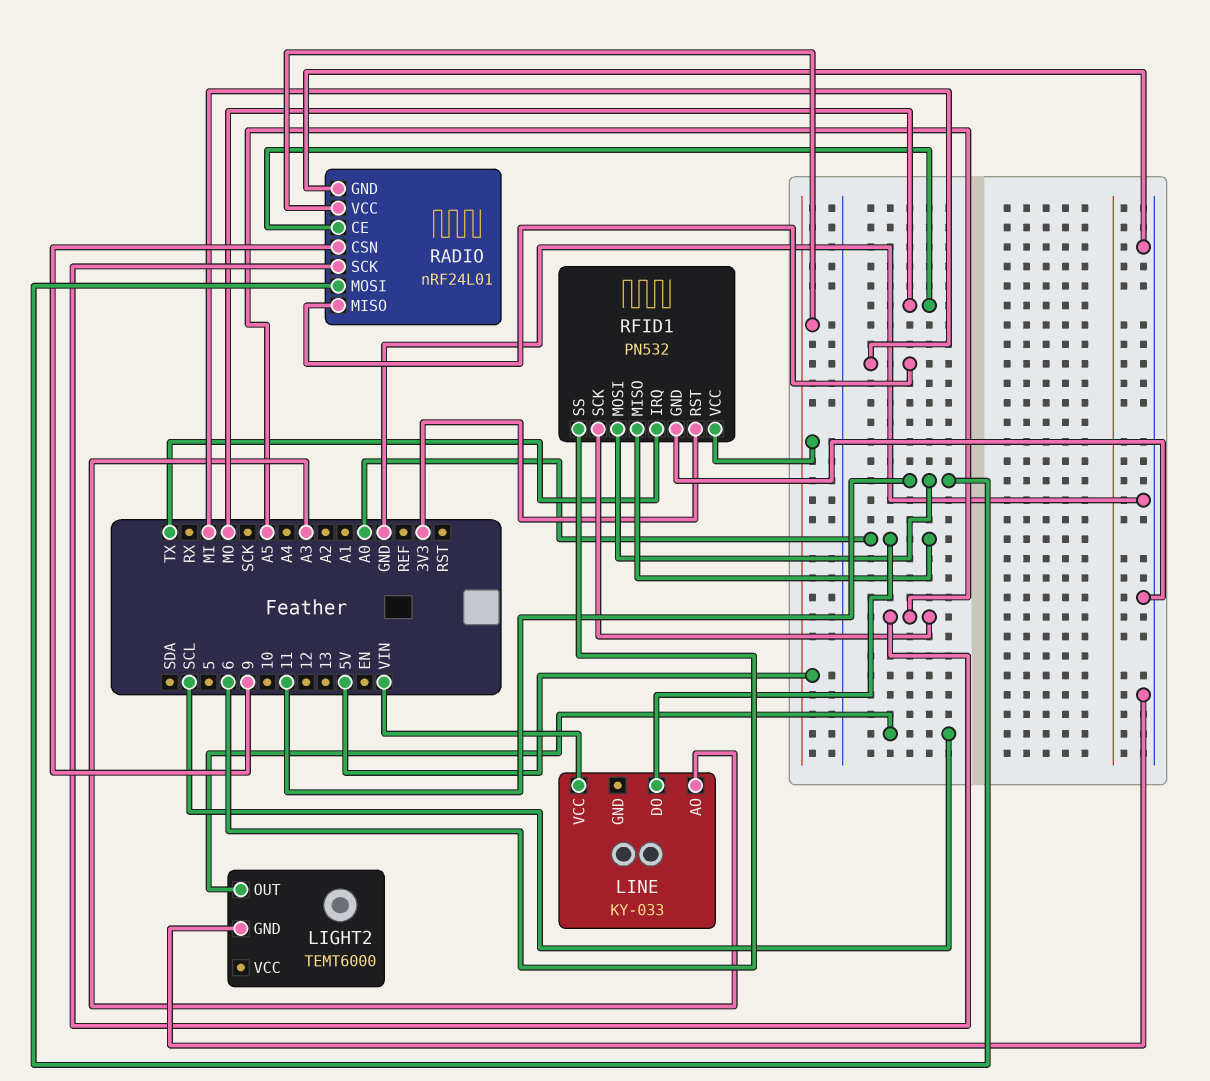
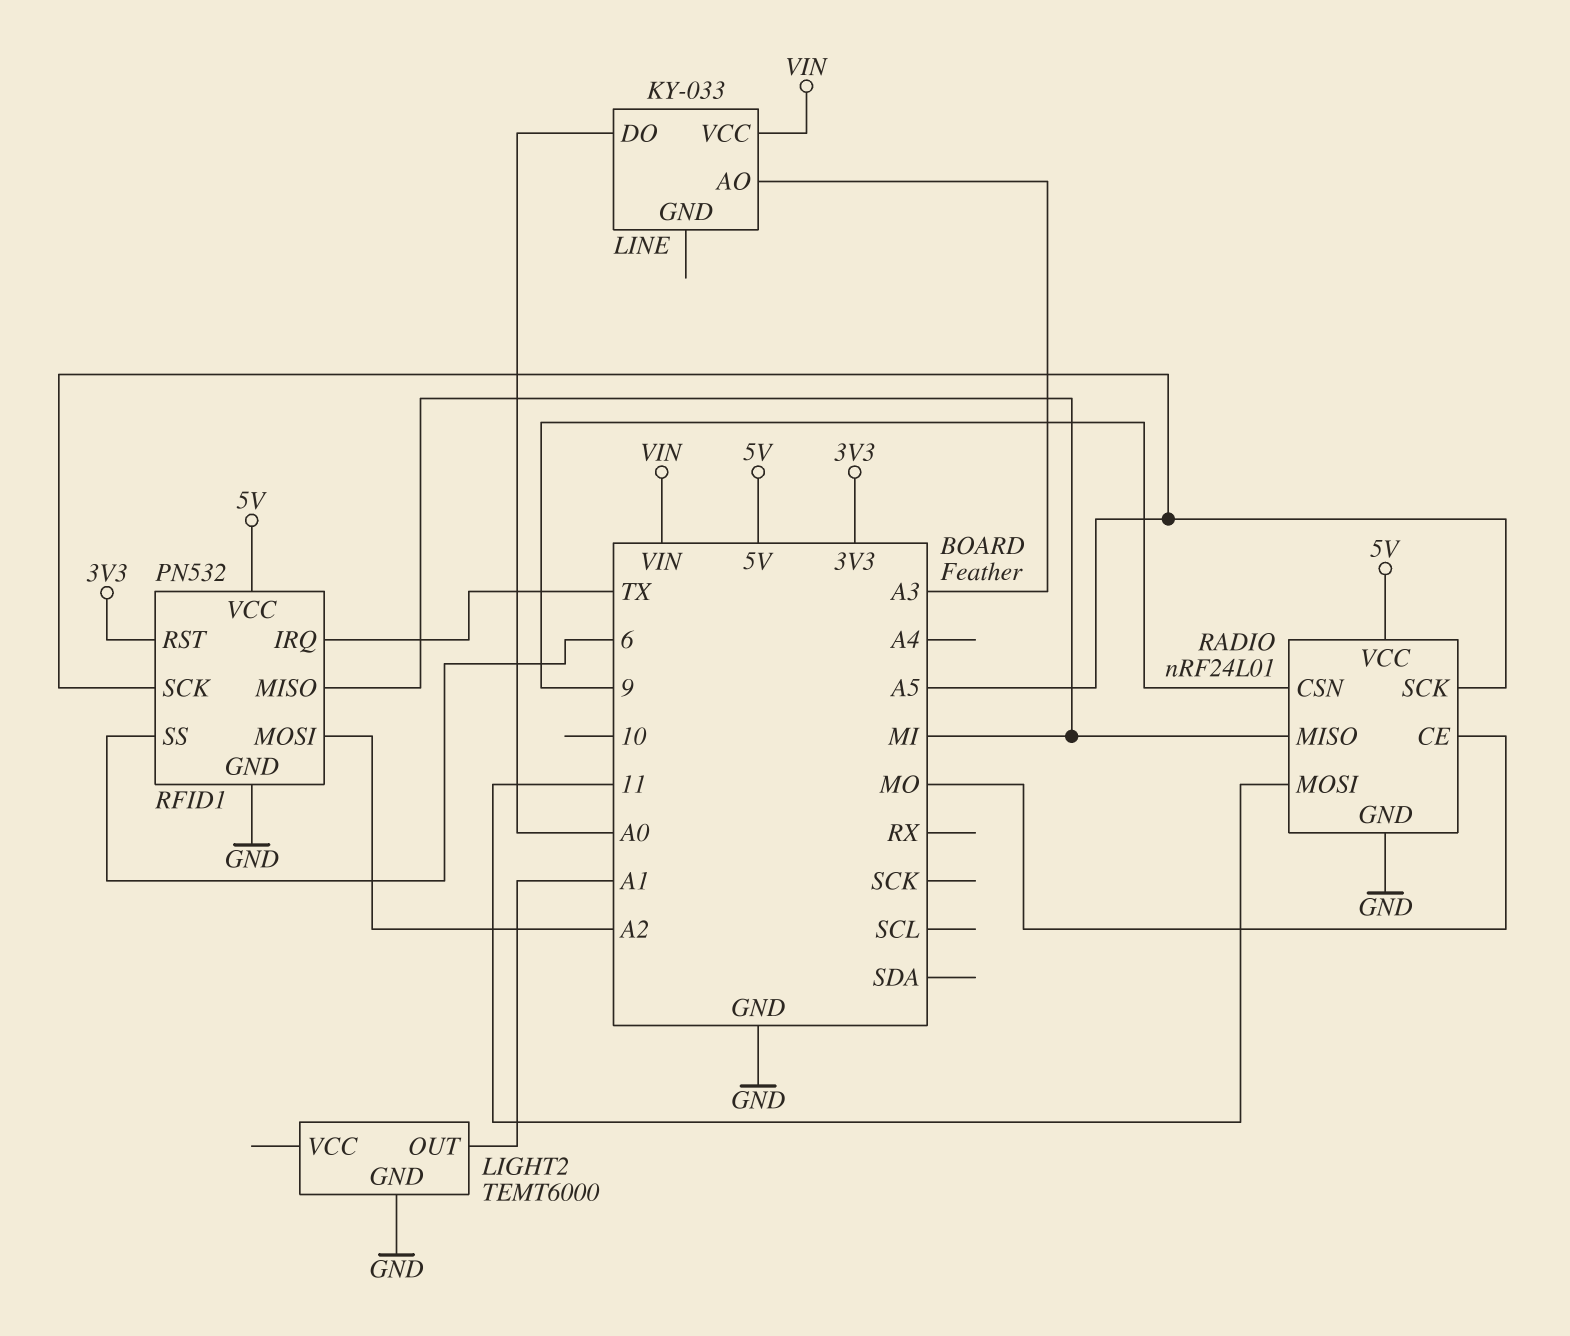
LIGHT2 pin OUT: SCL -> A1
RFID1 pin MISO: A0 -> MI
RFID1 pin MOSI: 11 -> A2

